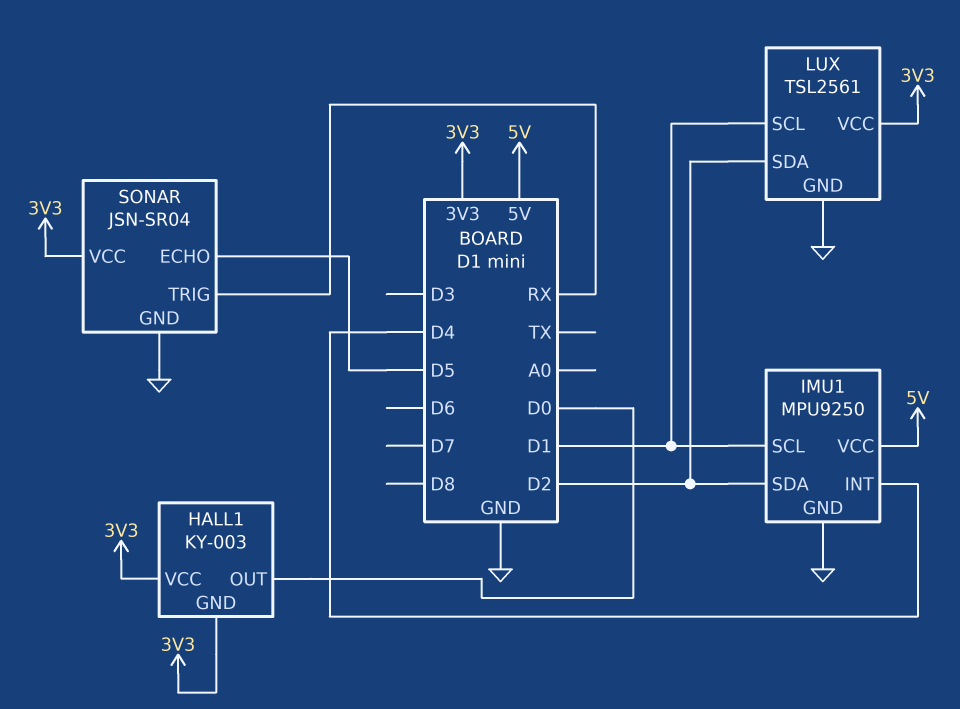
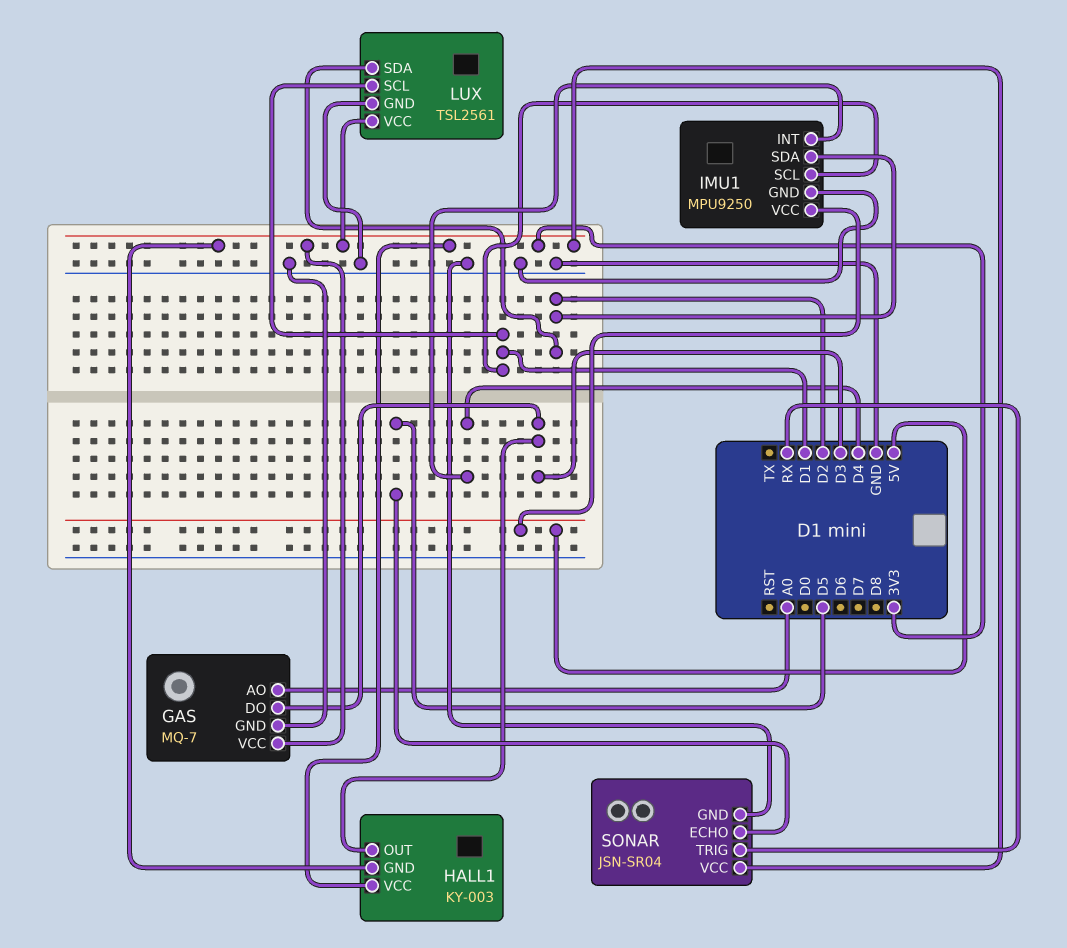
GAS: none -> MQ-7
GAS pin AO: none -> A0
GAS pin DO: none -> D3
GAS pin GND: none -> GND
GAS pin VCC: none -> 3V3
HALL1 pin OUT: D0 -> D3

